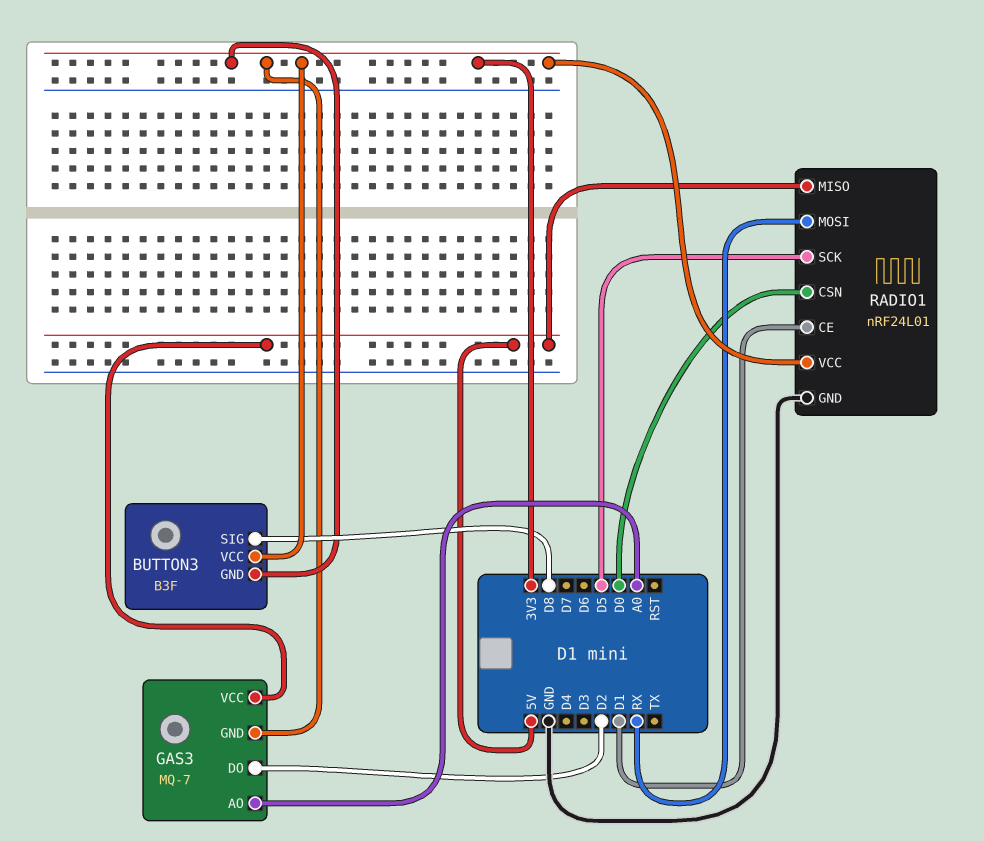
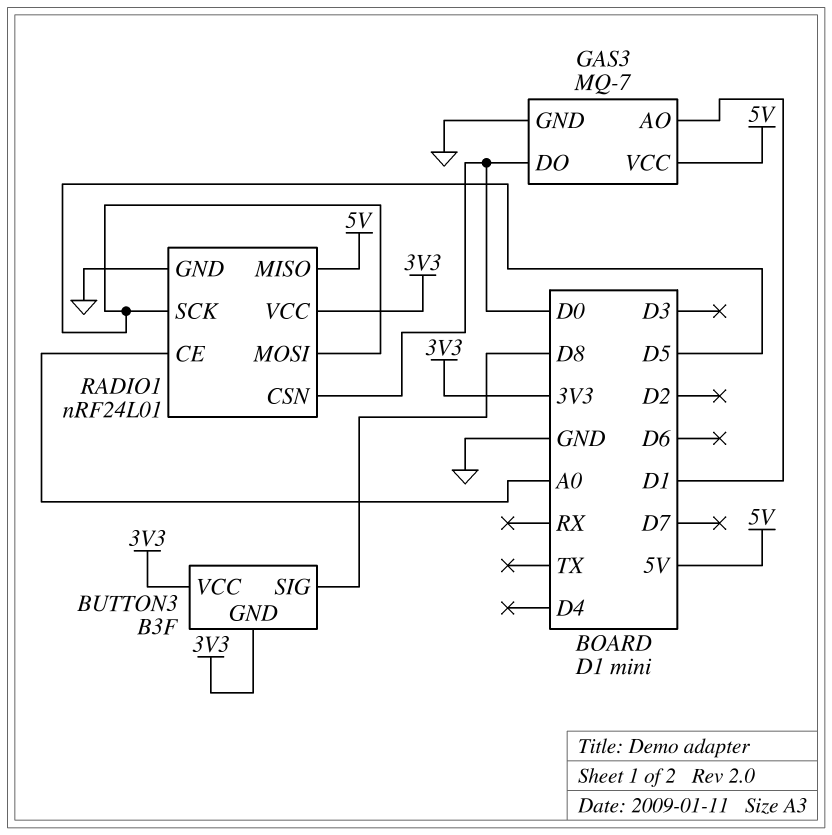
GAS3 pin AO: A0 -> D1
GAS3 pin DO: D2 -> D0
GAS3 pin GND: 3V3 -> GND
RADIO1 pin CE: D1 -> A0
RADIO1 pin MOSI: RX -> D5

